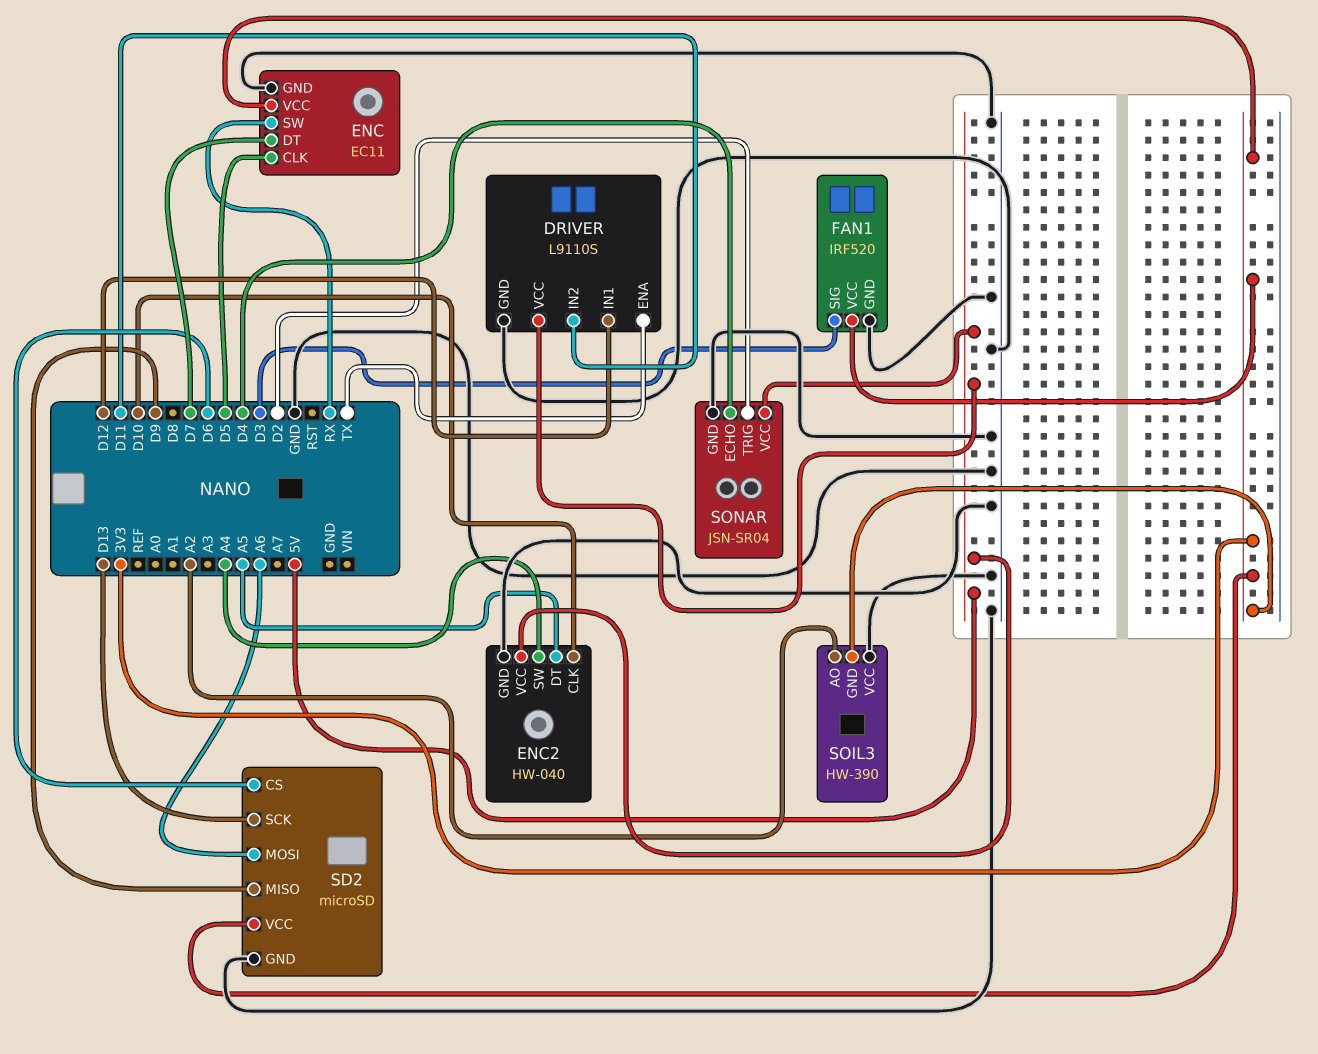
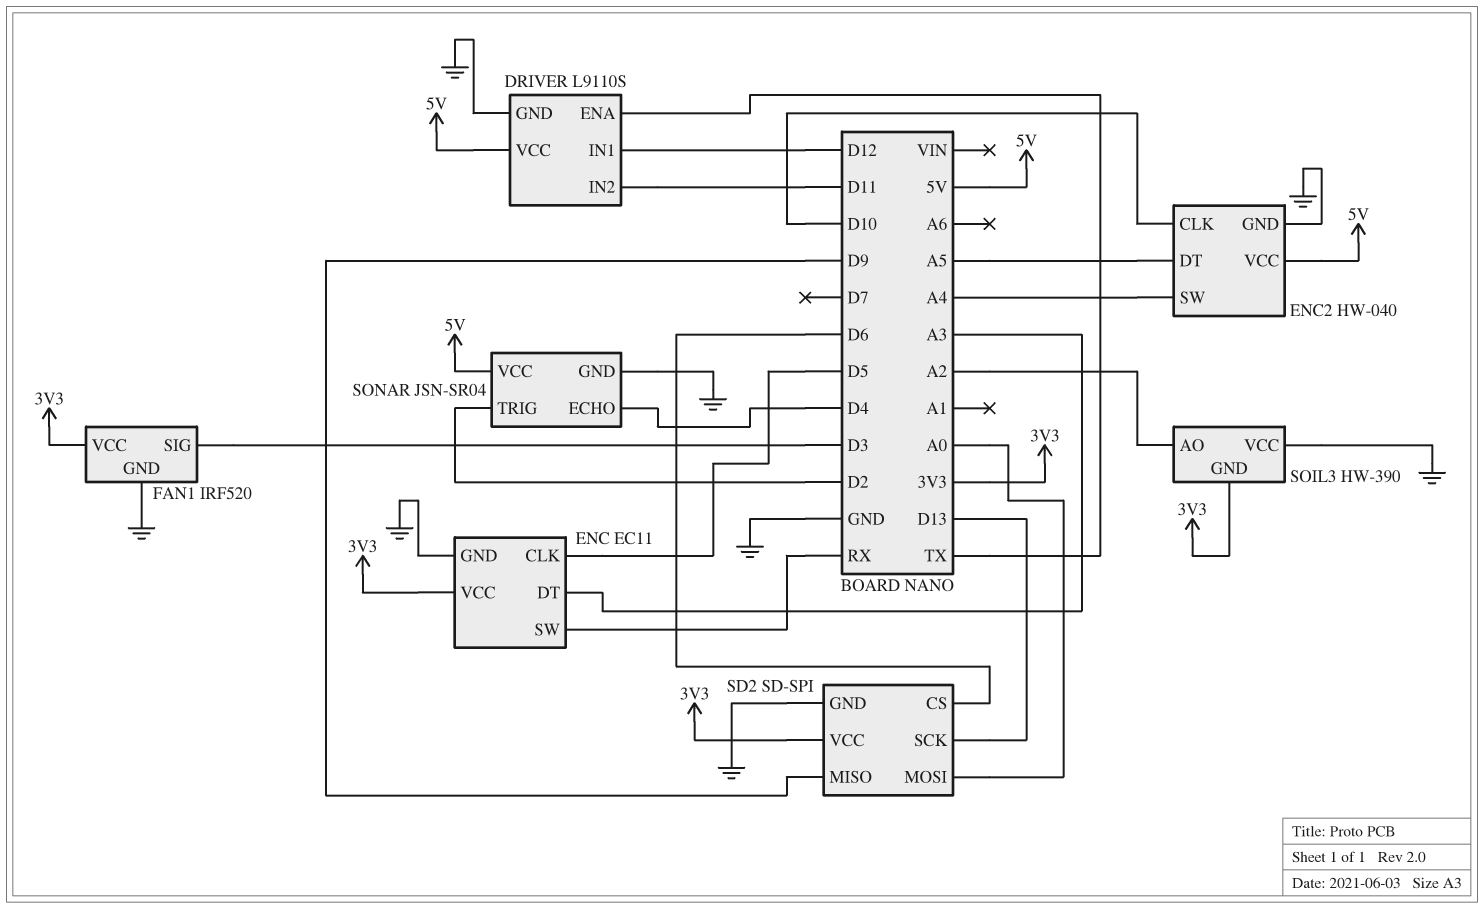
ENC pin DT: D7 -> A3
SD2: microSD -> SD-SPI
SD2 pin MOSI: A6 -> A0

